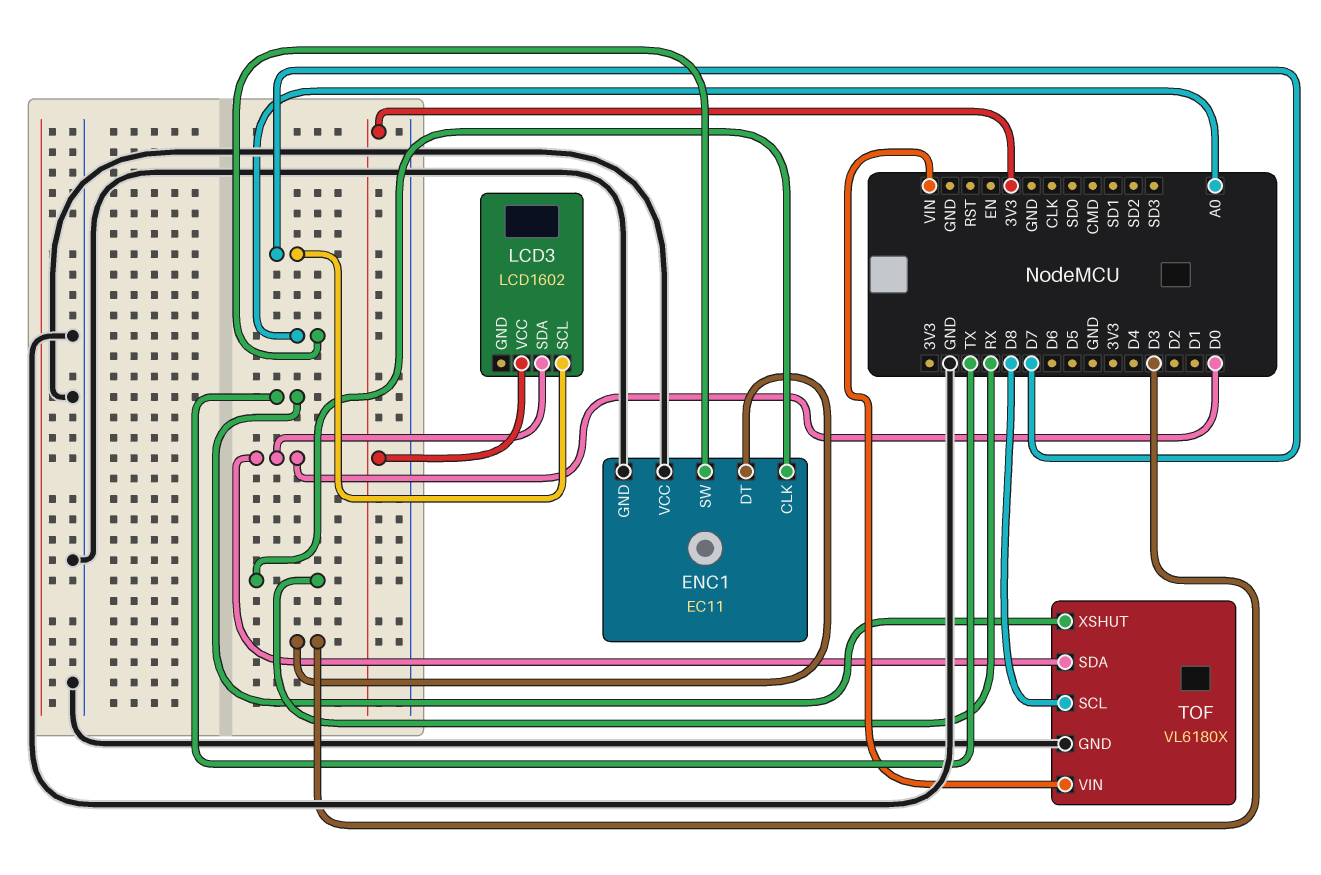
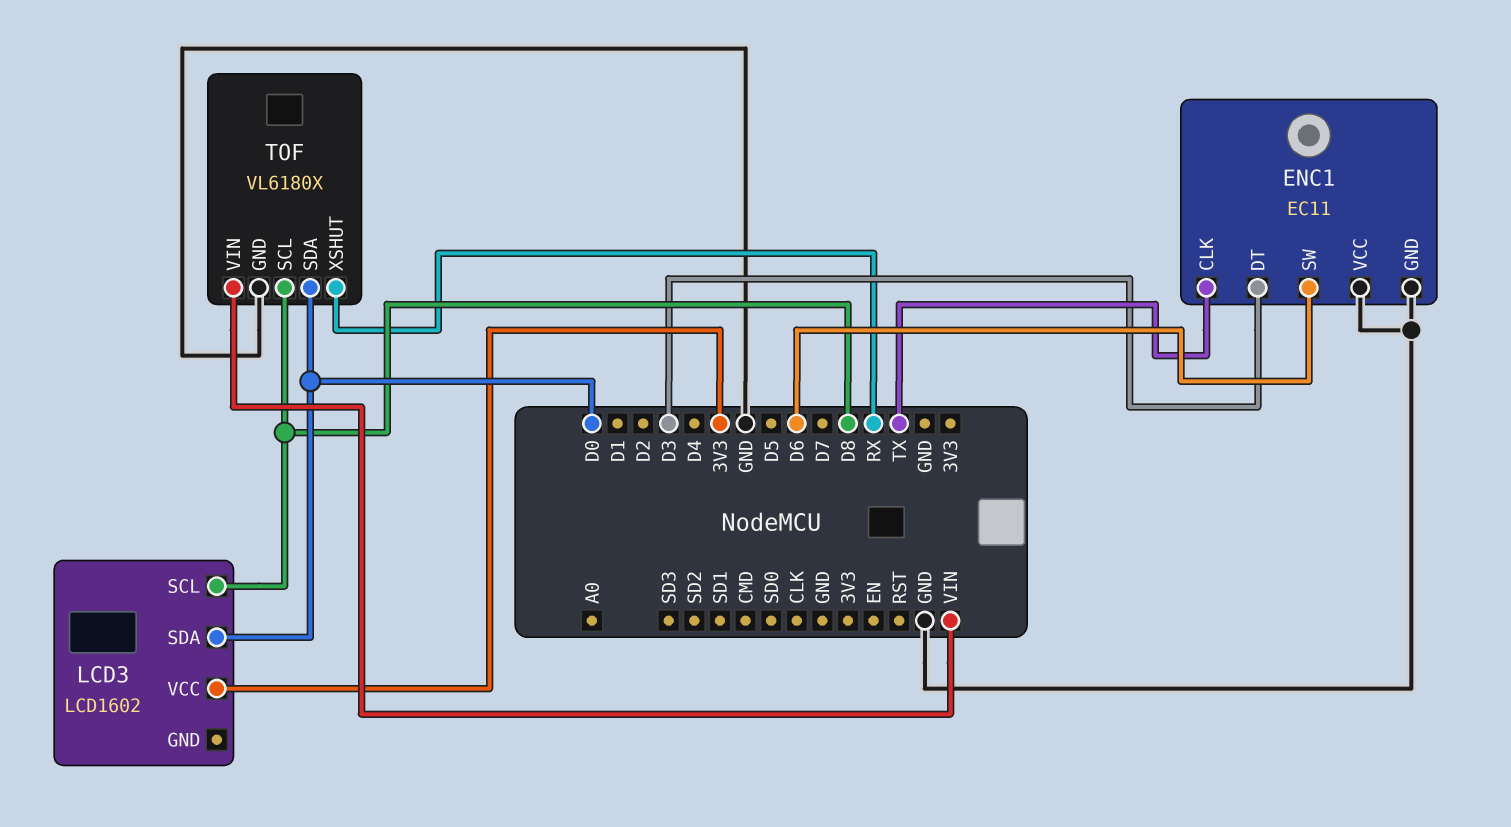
ENC1 pin CLK: RX -> TX
ENC1 pin SW: A0 -> D6
LCD3 pin SCL: D7 -> D8
TOF pin XSHUT: TX -> RX

